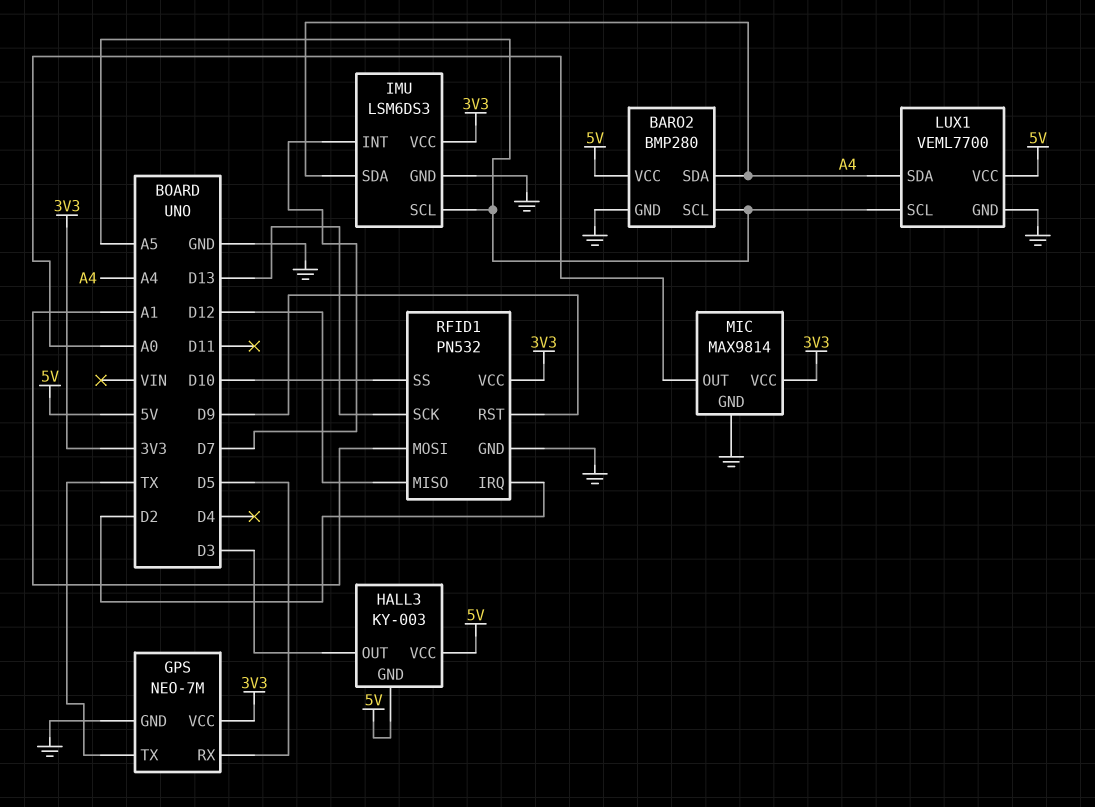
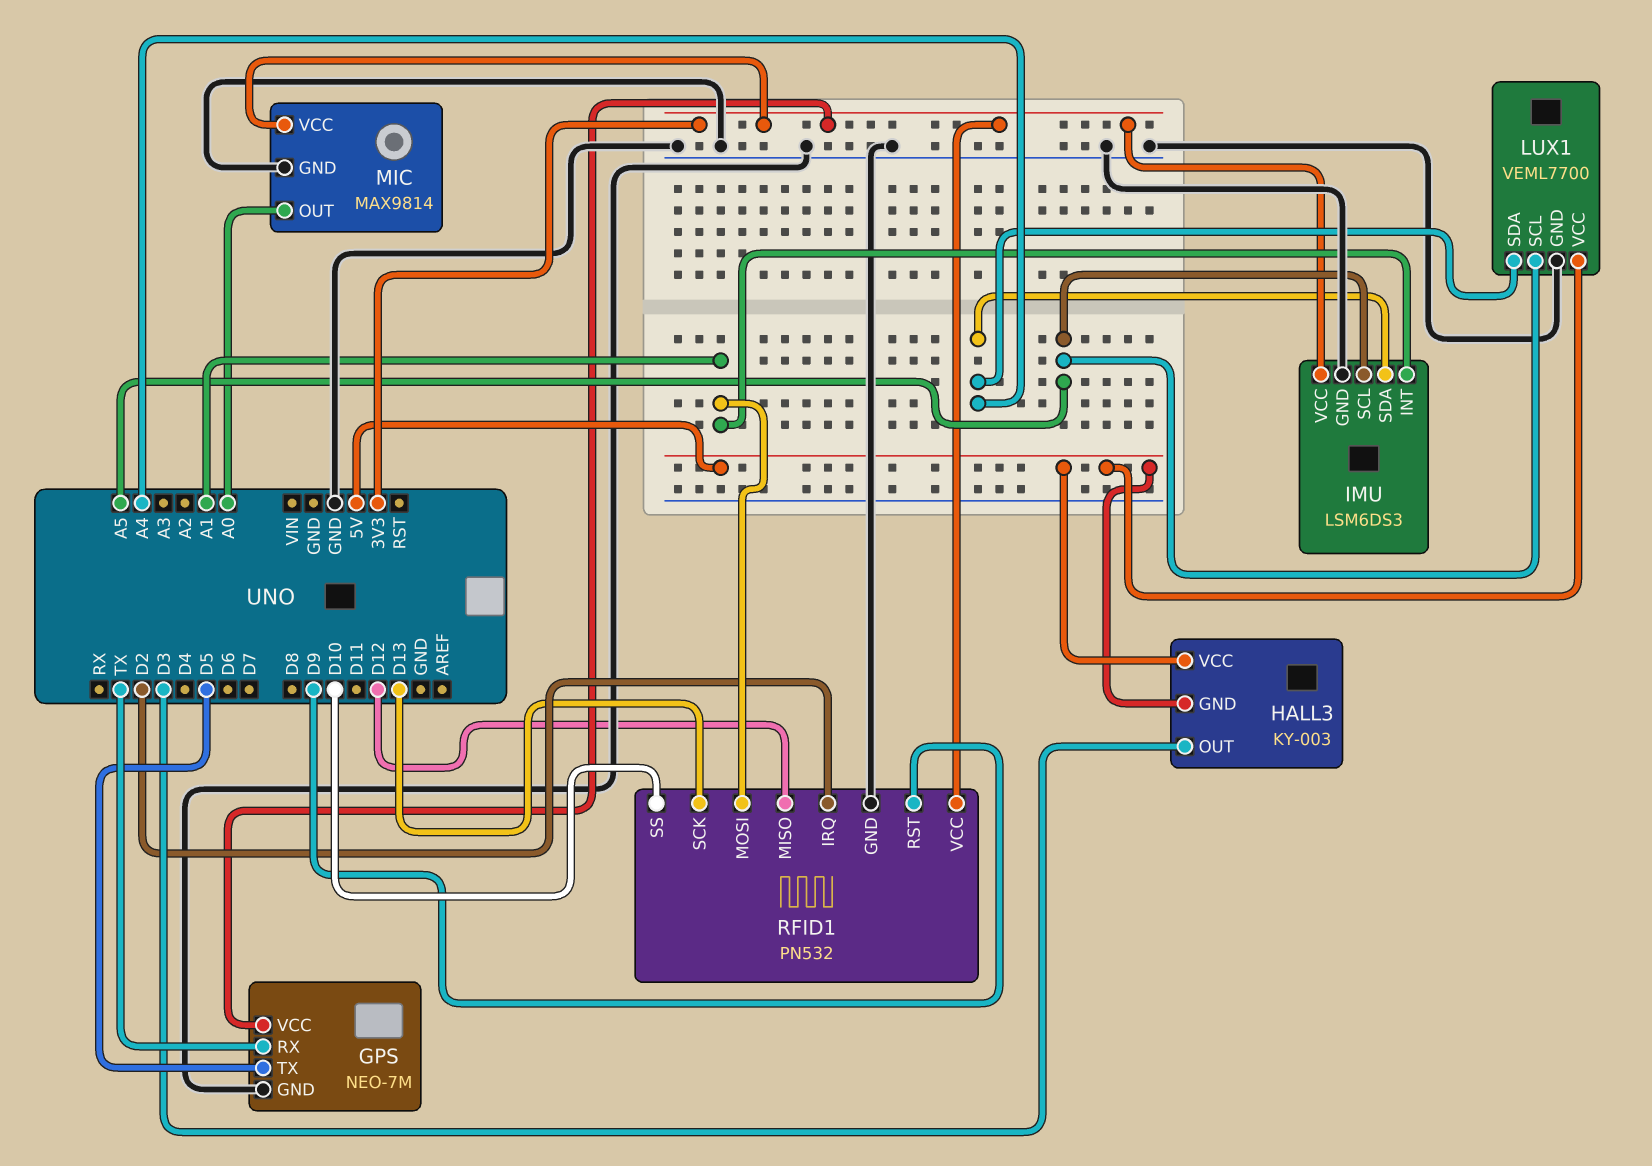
BARO2: BMP280 -> none
BARO2 pin GND: GND -> none
BARO2 pin SCL: A5 -> none
BARO2 pin SDA: A4 -> none
BARO2 pin VCC: 5V -> none
GPS pin RX: D5 -> TX
GPS pin TX: TX -> D5
IMU pin INT: D7 -> A1

